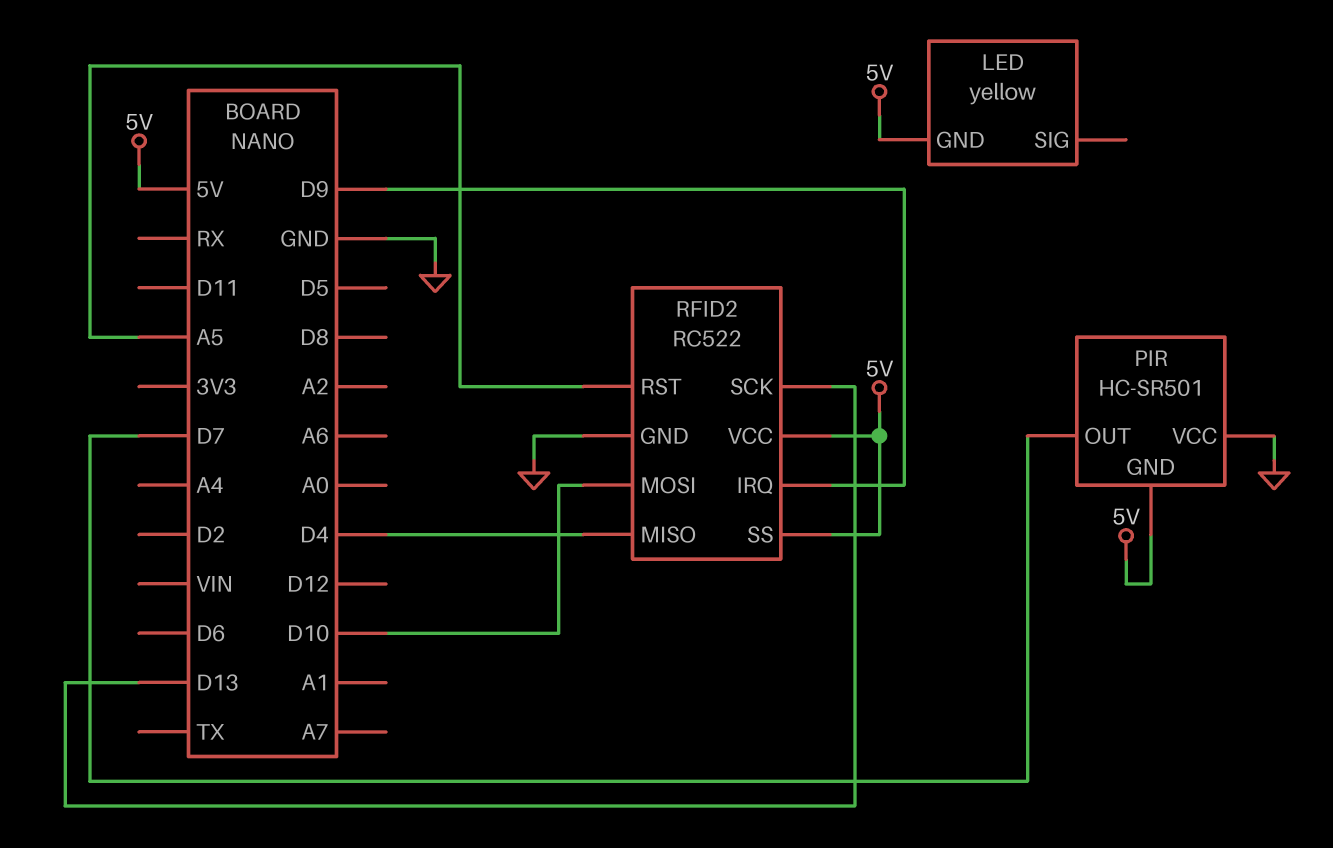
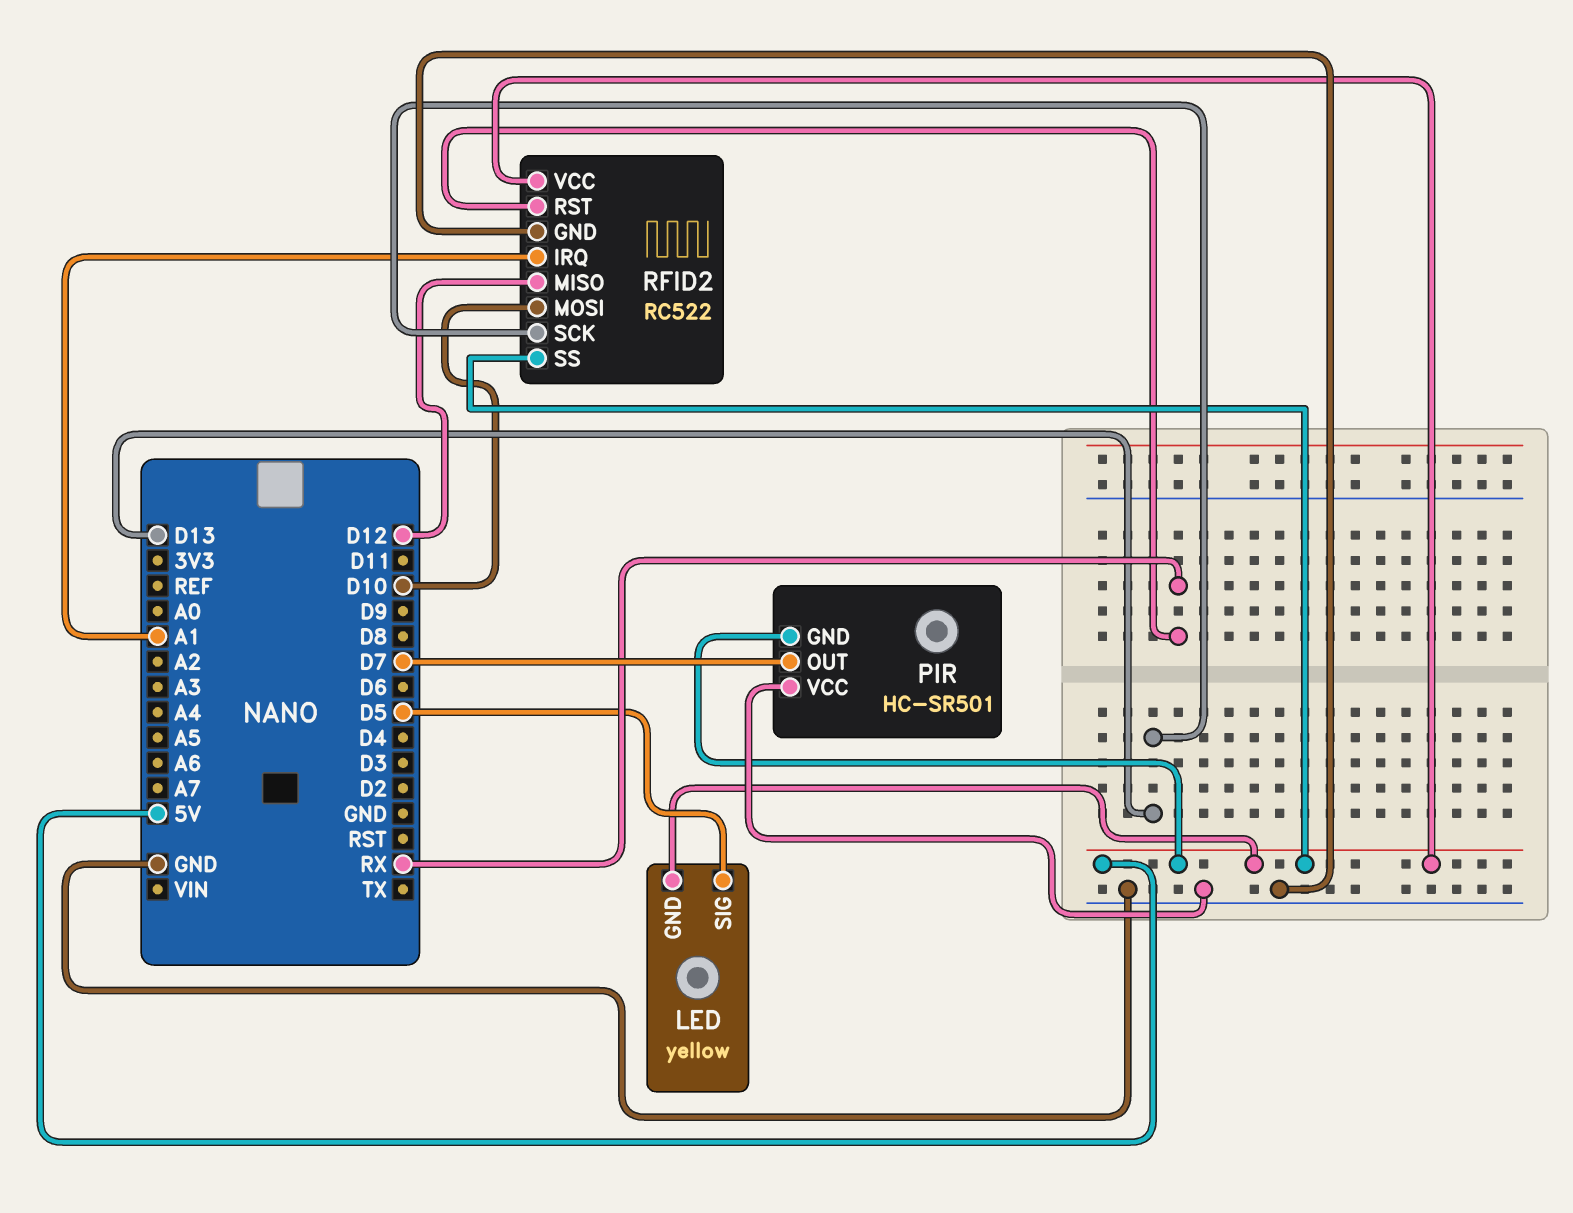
LED pin SIG: none -> D5
RFID2 pin IRQ: D9 -> A1
RFID2 pin MISO: D4 -> D12
RFID2 pin RST: A5 -> RX

